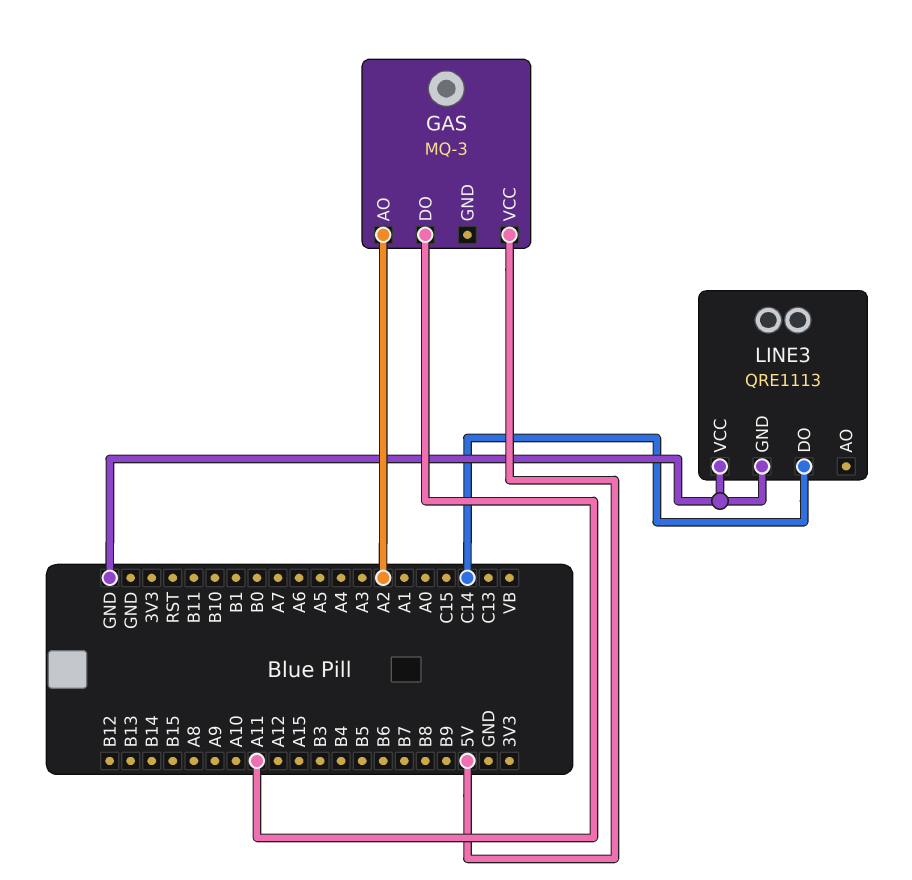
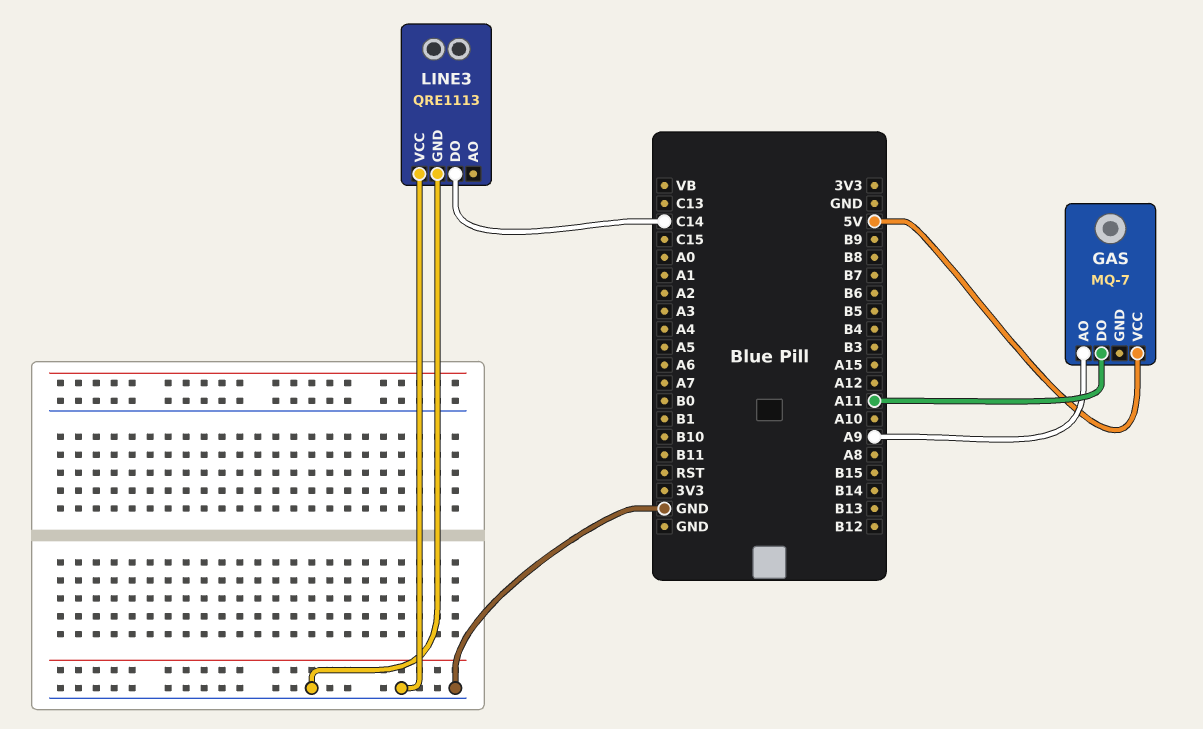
GAS: MQ-3 -> MQ-7
GAS pin AO: A2 -> A9

